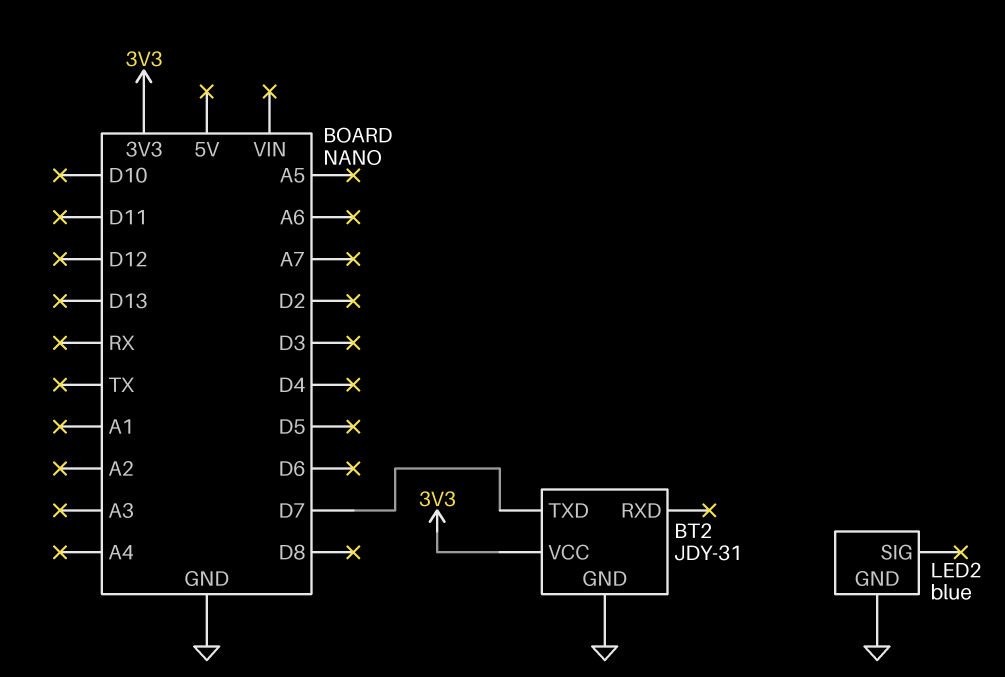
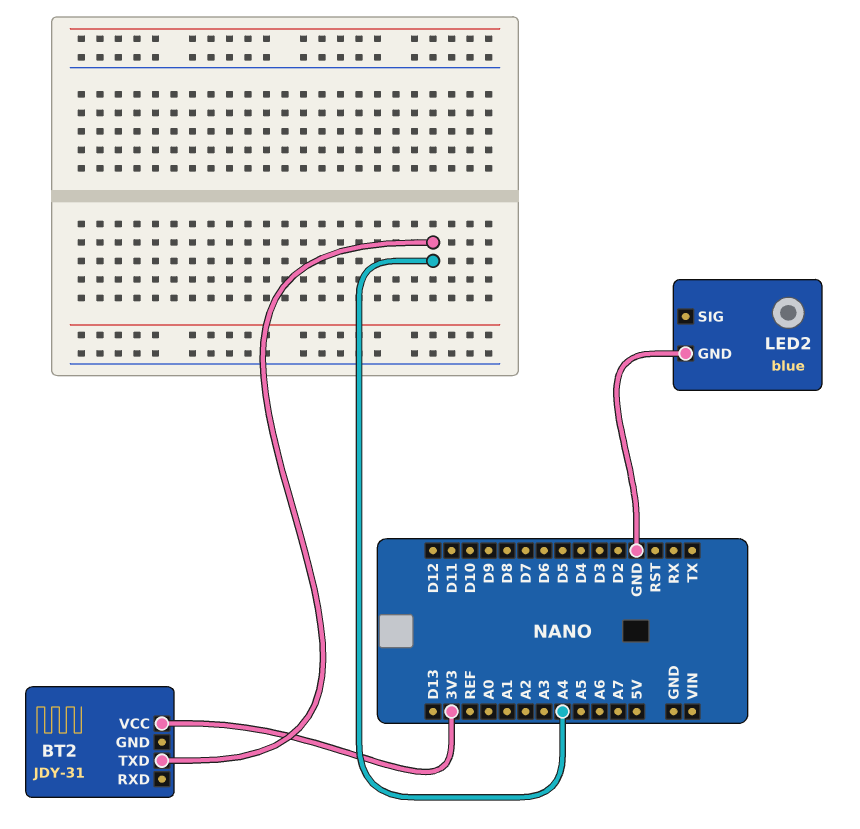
BT2 pin GND: GND -> none
BT2 pin TXD: D7 -> A4

